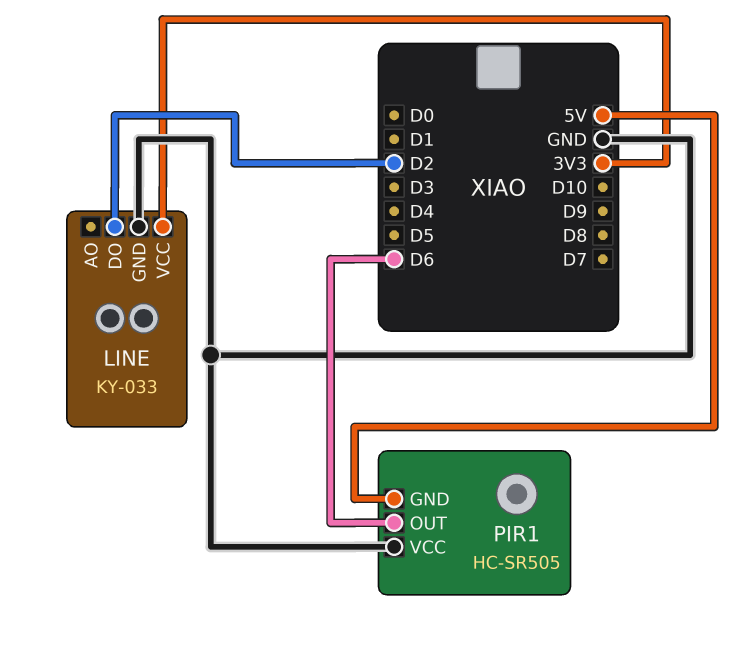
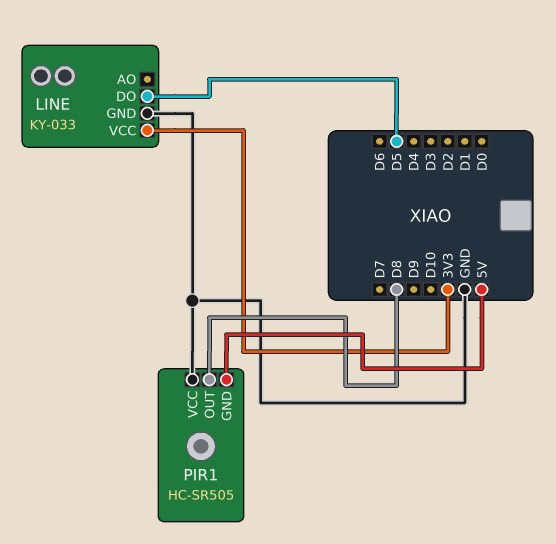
LINE pin DO: D2 -> D5
PIR1 pin OUT: D6 -> D8

